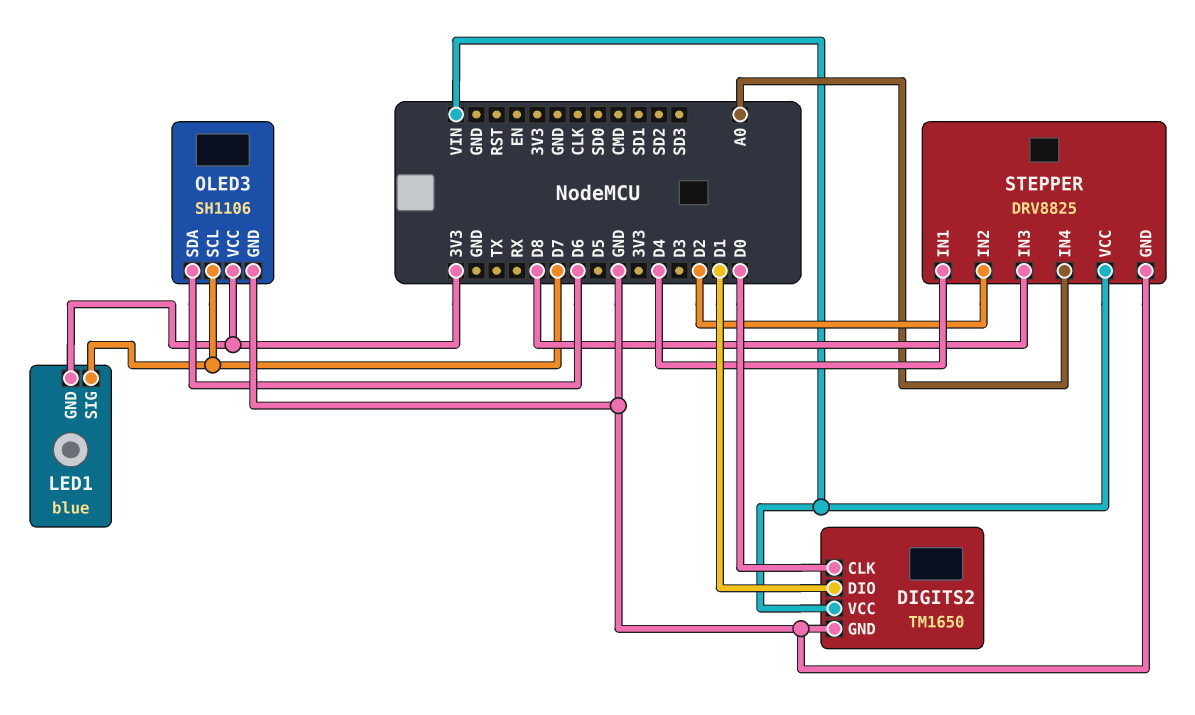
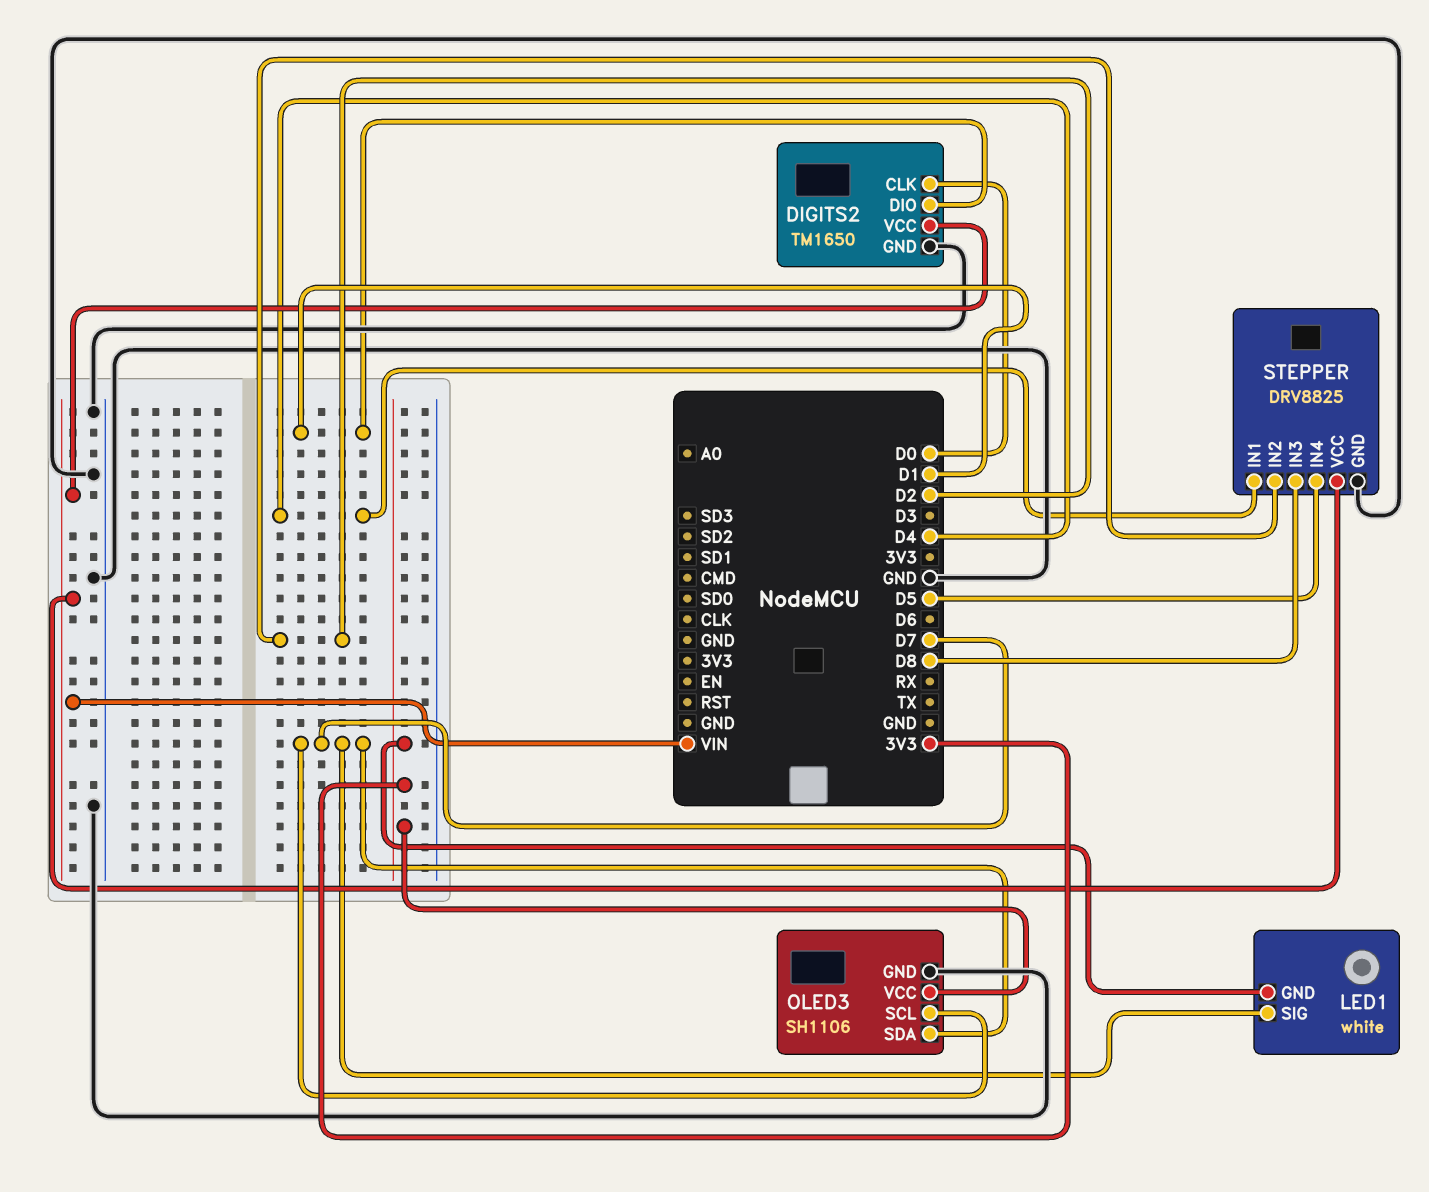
LED1: blue -> white
OLED3 pin SDA: D6 -> D7
STEPPER pin IN4: A0 -> D5

